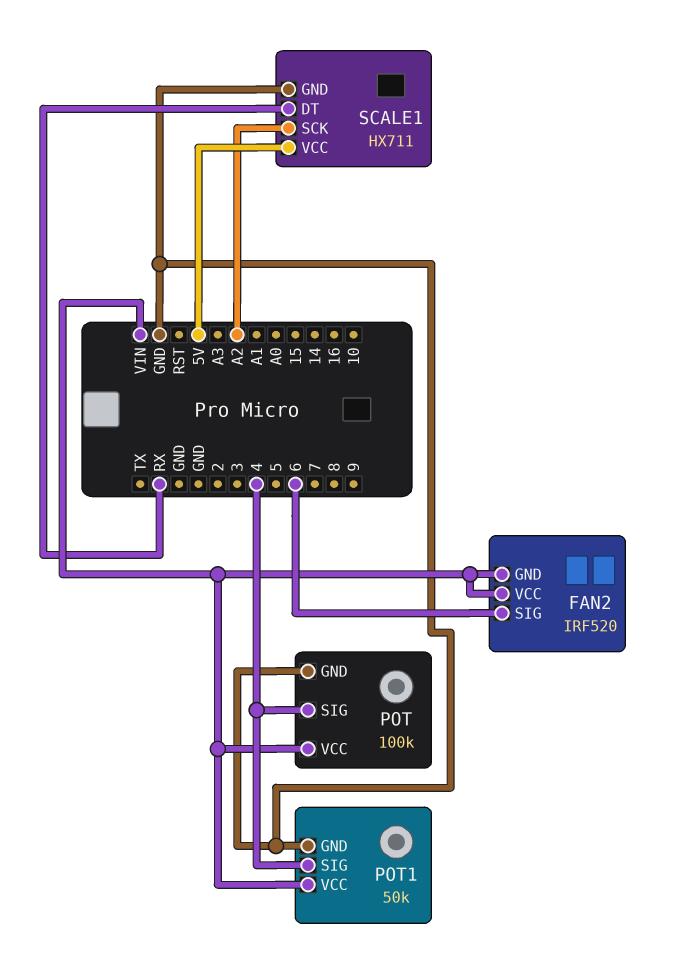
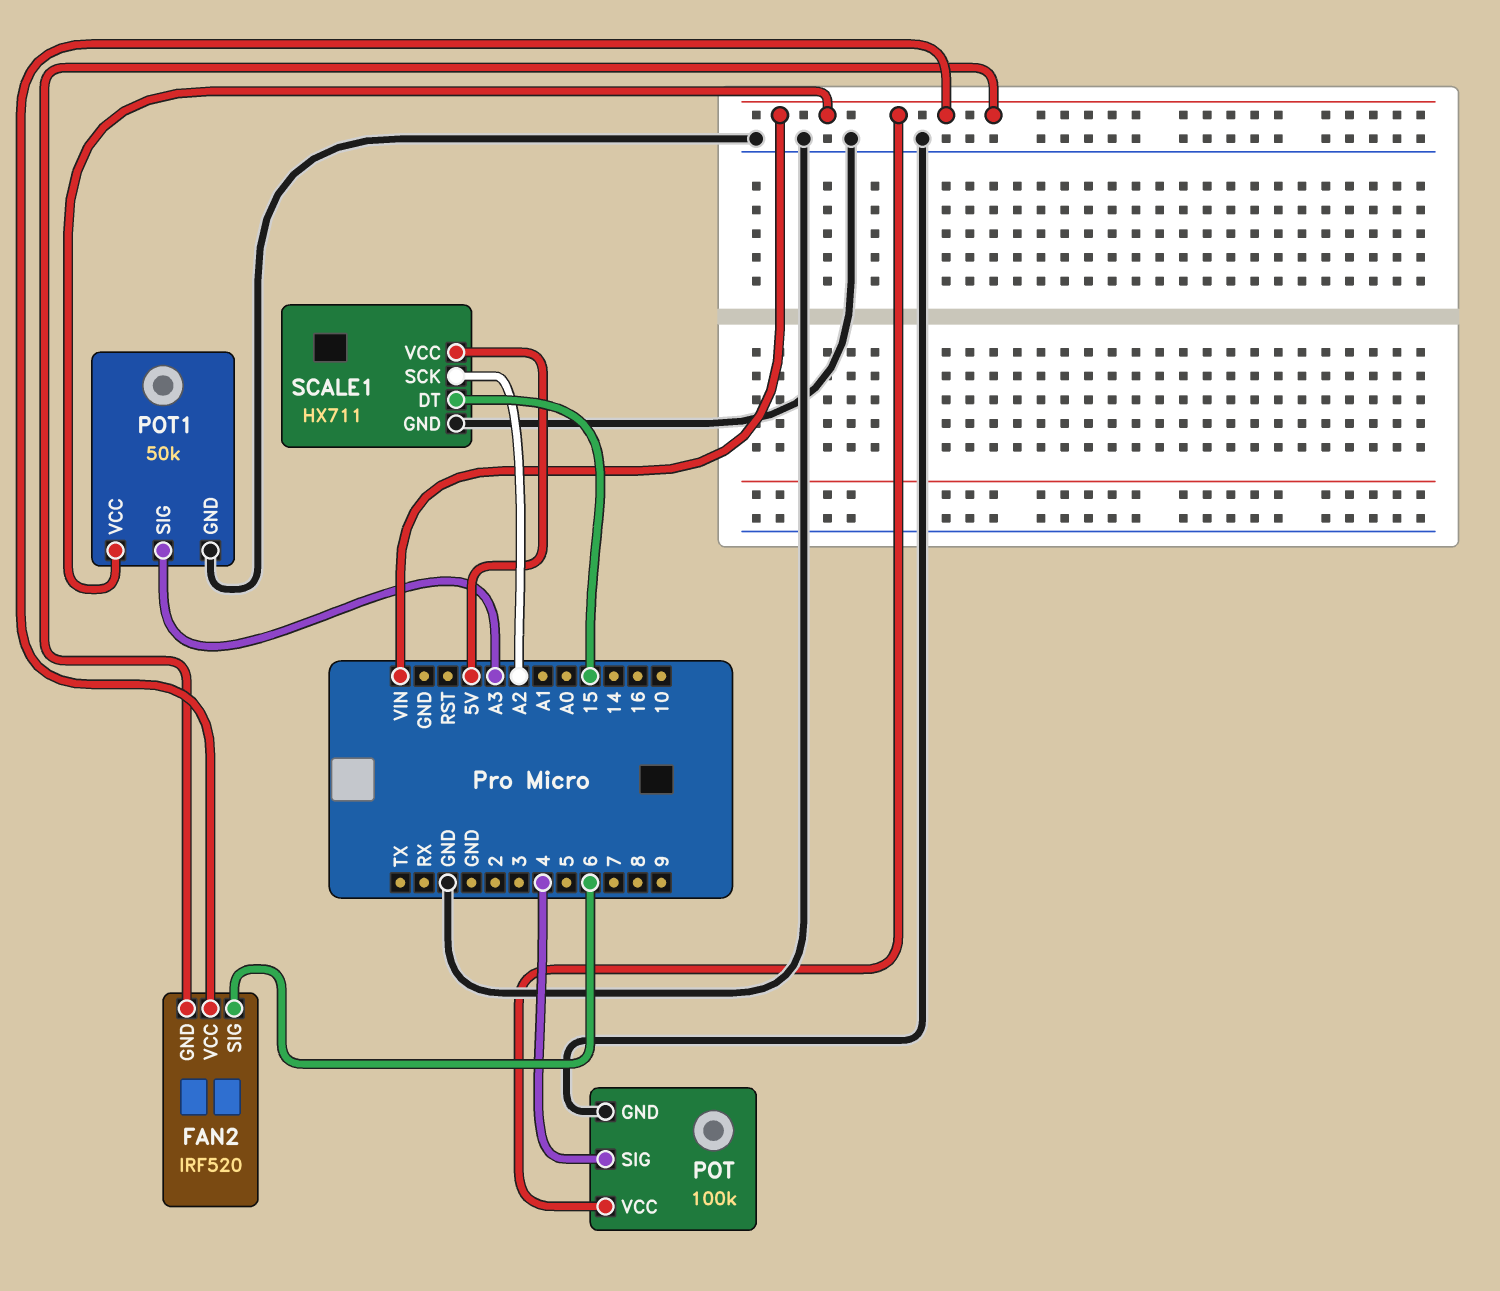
POT1 pin SIG: 4 -> A3
SCALE1 pin DT: RX -> 15

